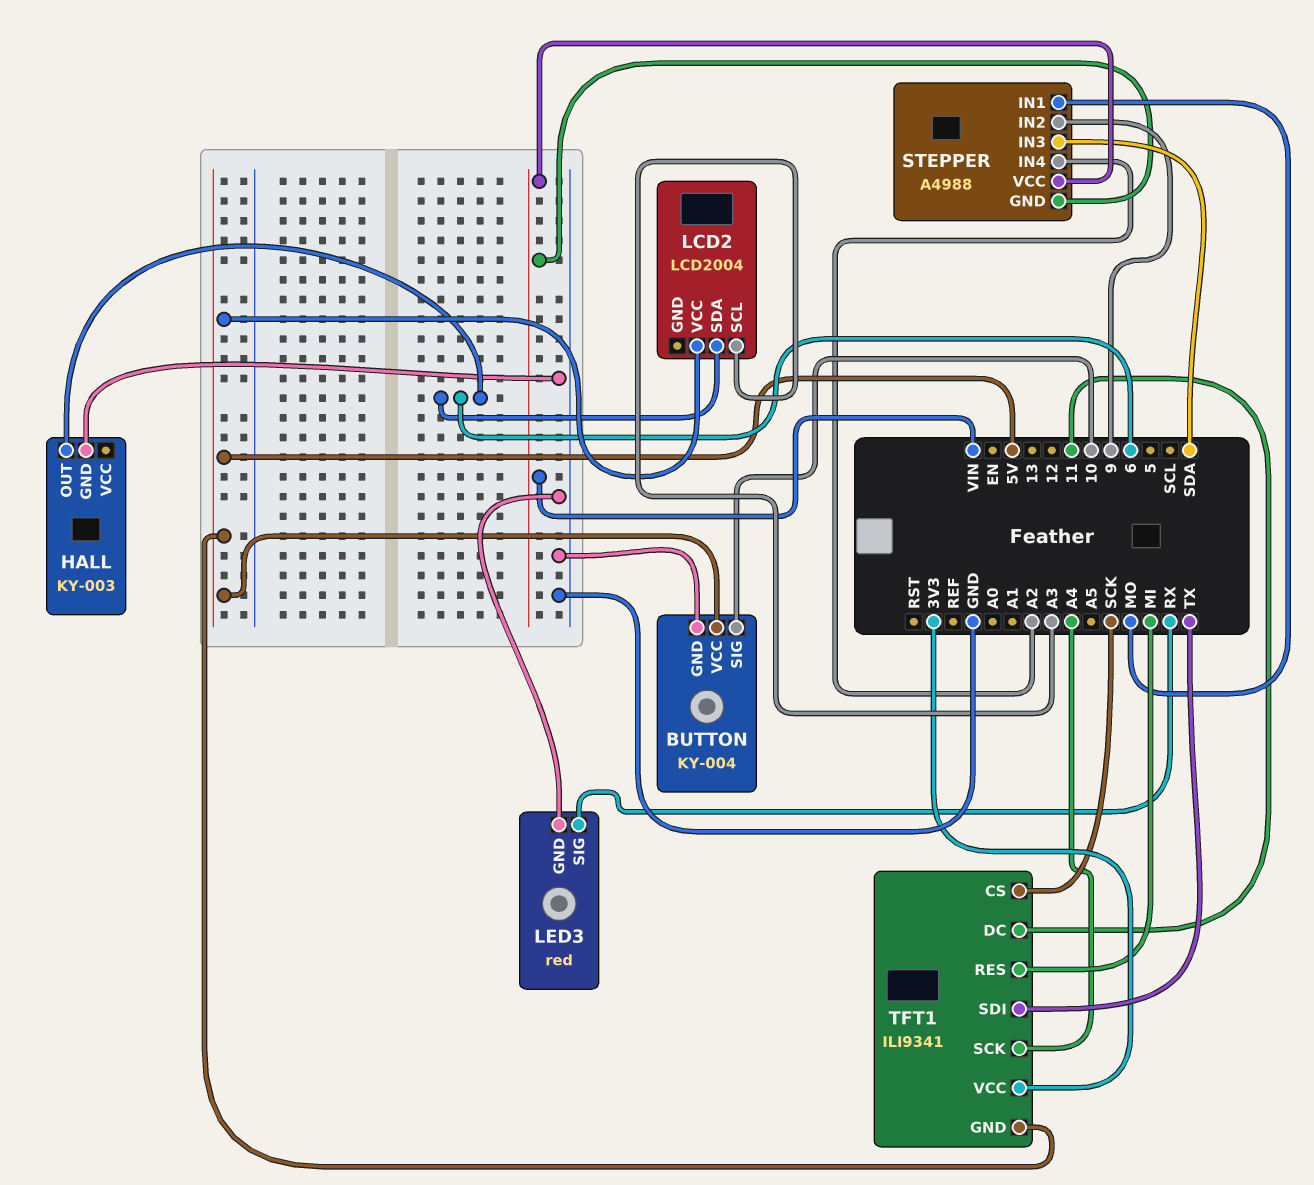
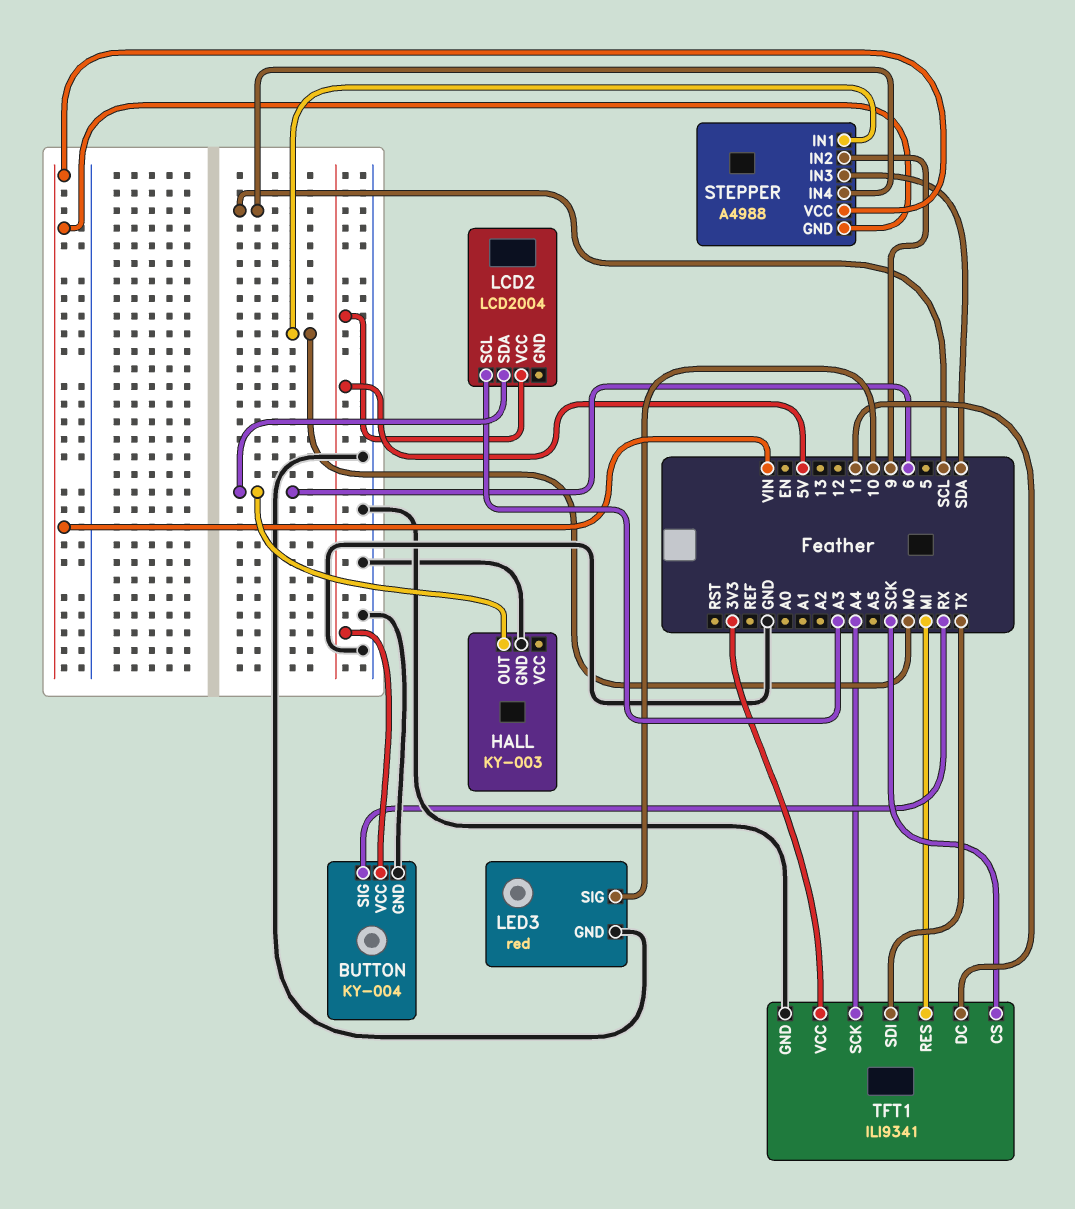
BUTTON pin SIG: 10 -> RX
LED3 pin SIG: RX -> 10
STEPPER pin IN4: A2 -> SCL
TFT1 pin GND: 5V -> GND

